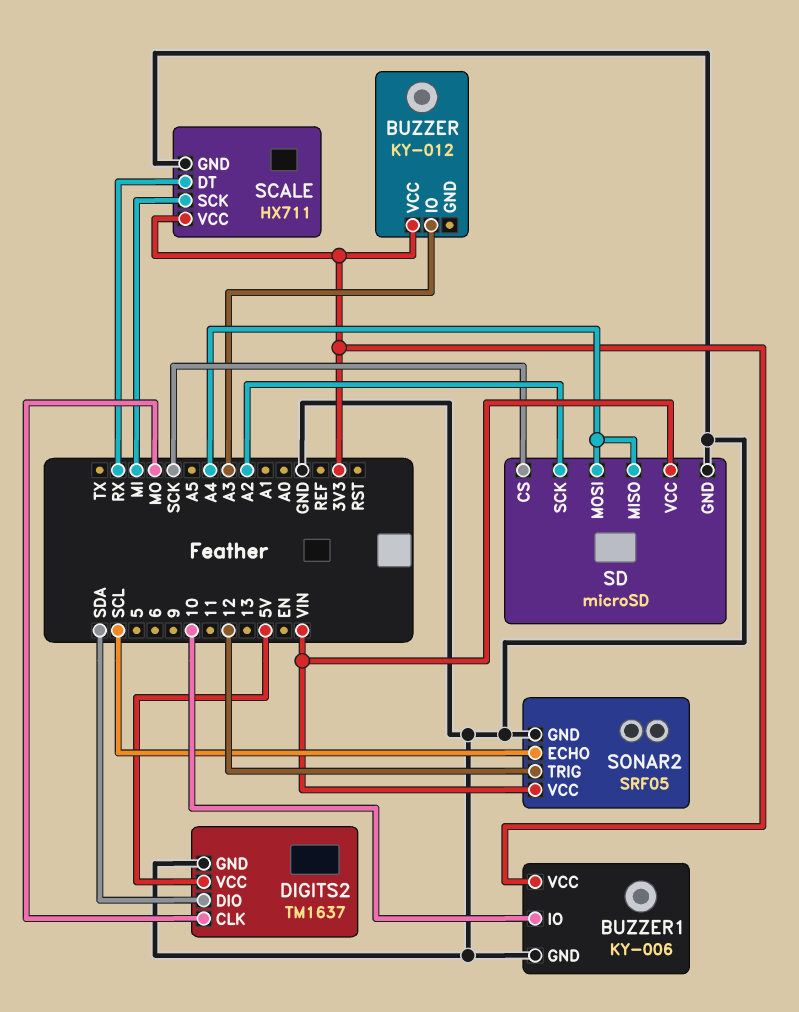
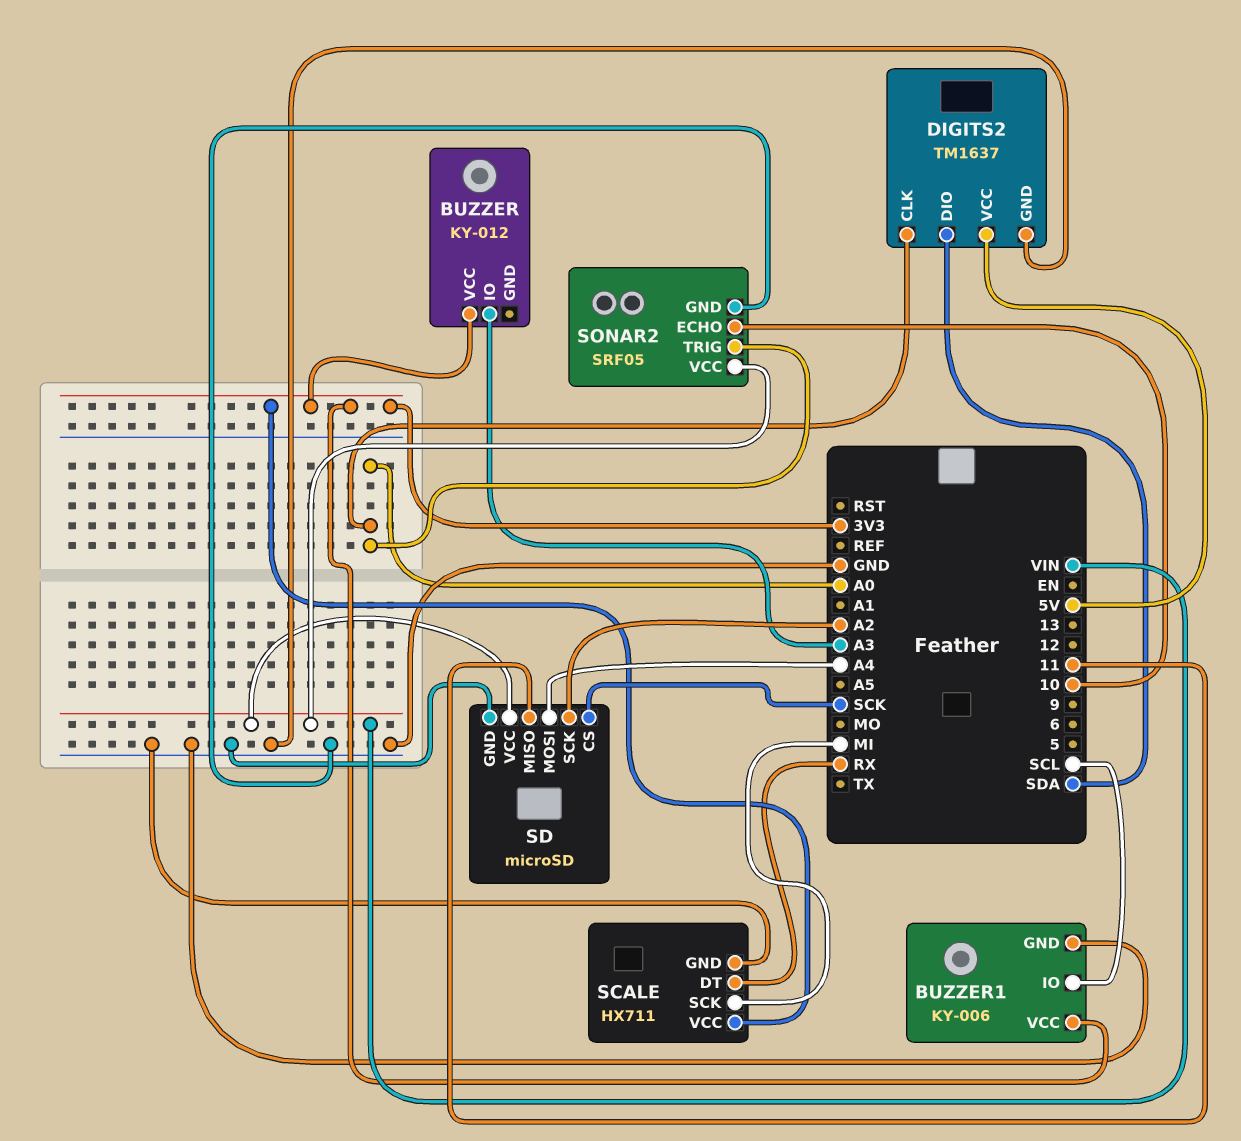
BUZZER1 pin IO: 10 -> SCL
DIGITS2 pin CLK: MO -> A0
SD pin MISO: A4 -> 11
SONAR2 pin ECHO: SCL -> 10
SONAR2 pin TRIG: 12 -> A0

